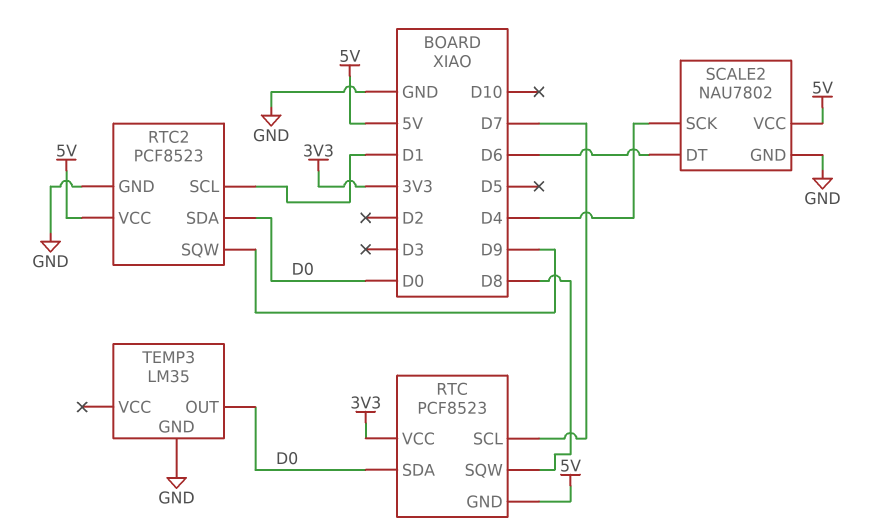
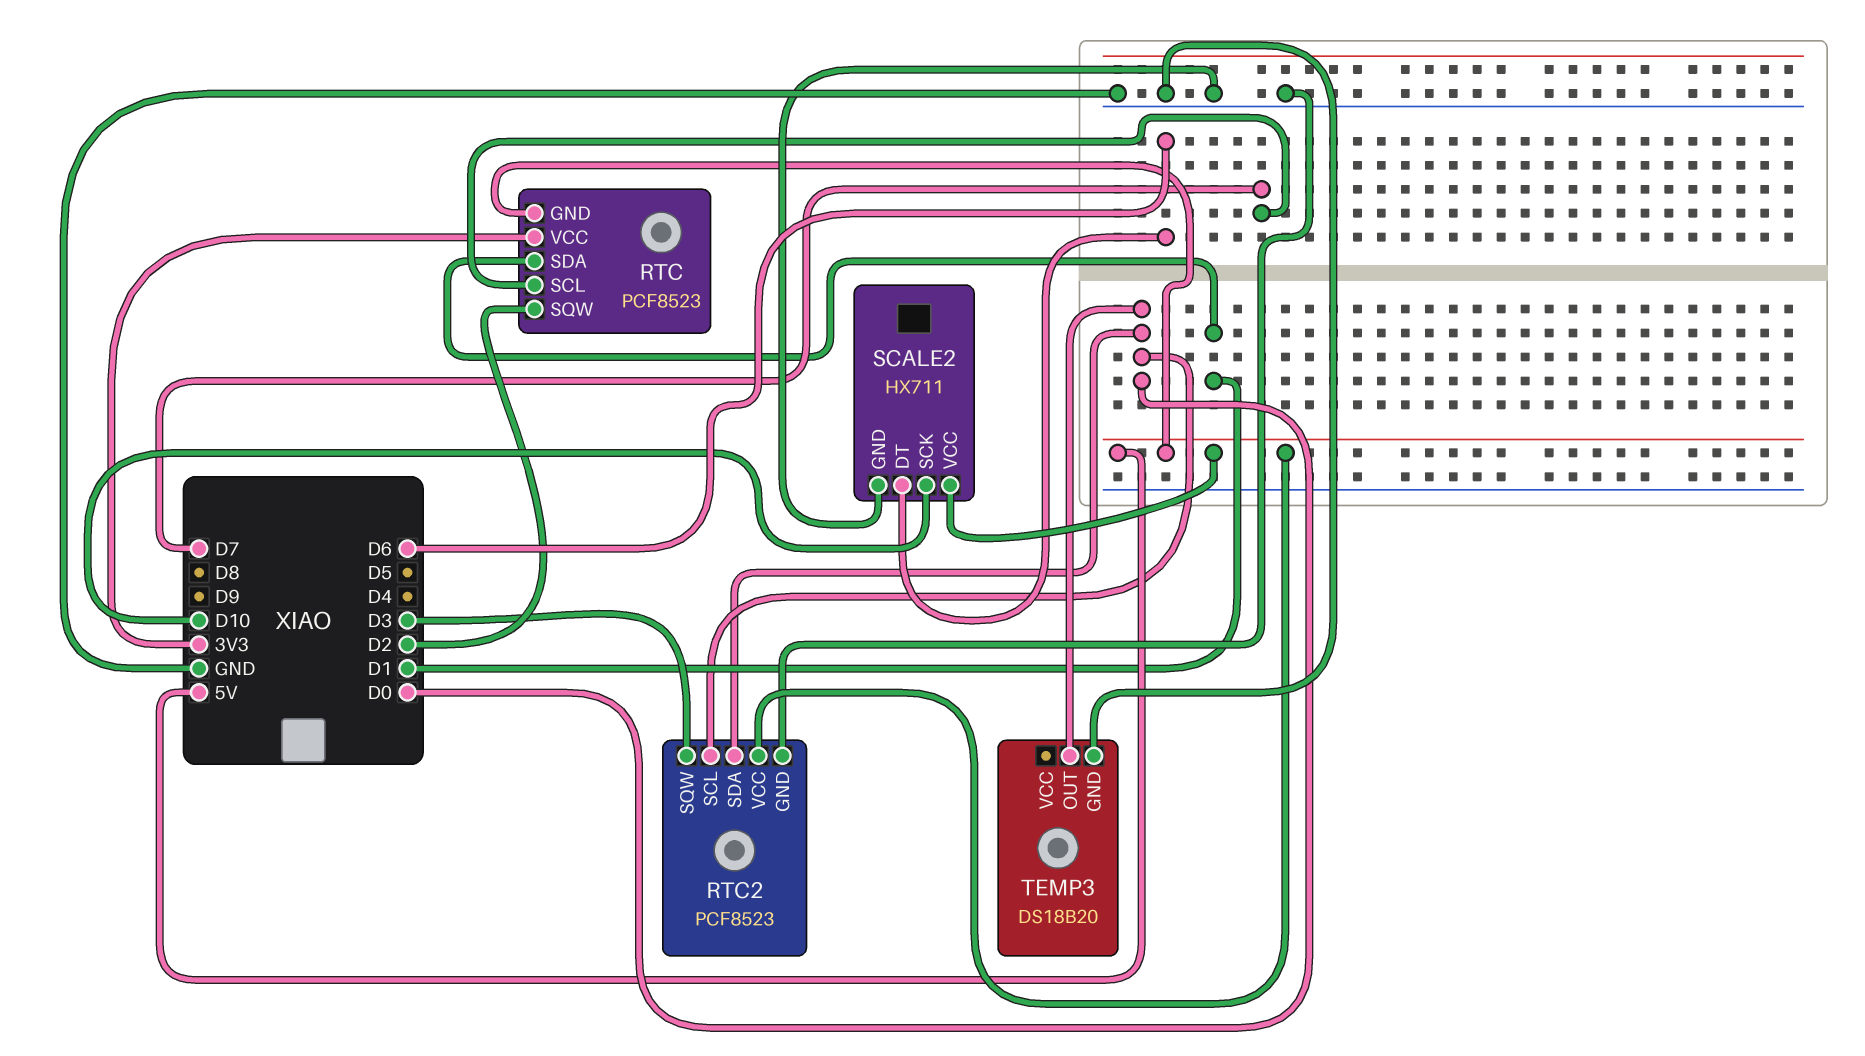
RTC pin SDA: D0 -> D1
RTC pin SQW: D8 -> D2
RTC2 pin SCL: D1 -> D0
RTC2 pin SQW: D9 -> D3
SCALE2: NAU7802 -> HX711
SCALE2 pin SCK: D4 -> D10
TEMP3: LM35 -> DS18B20

